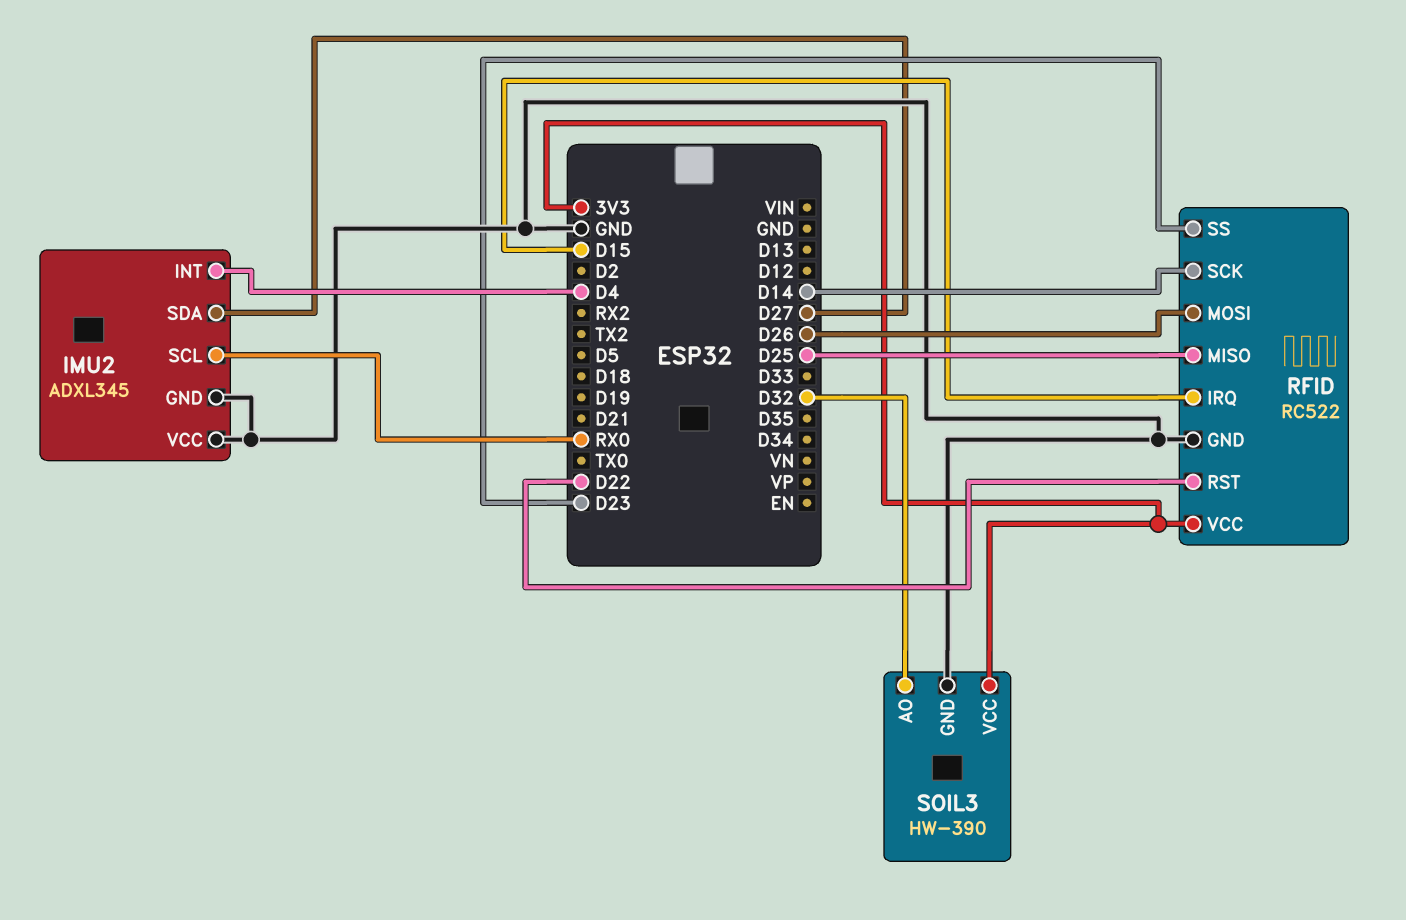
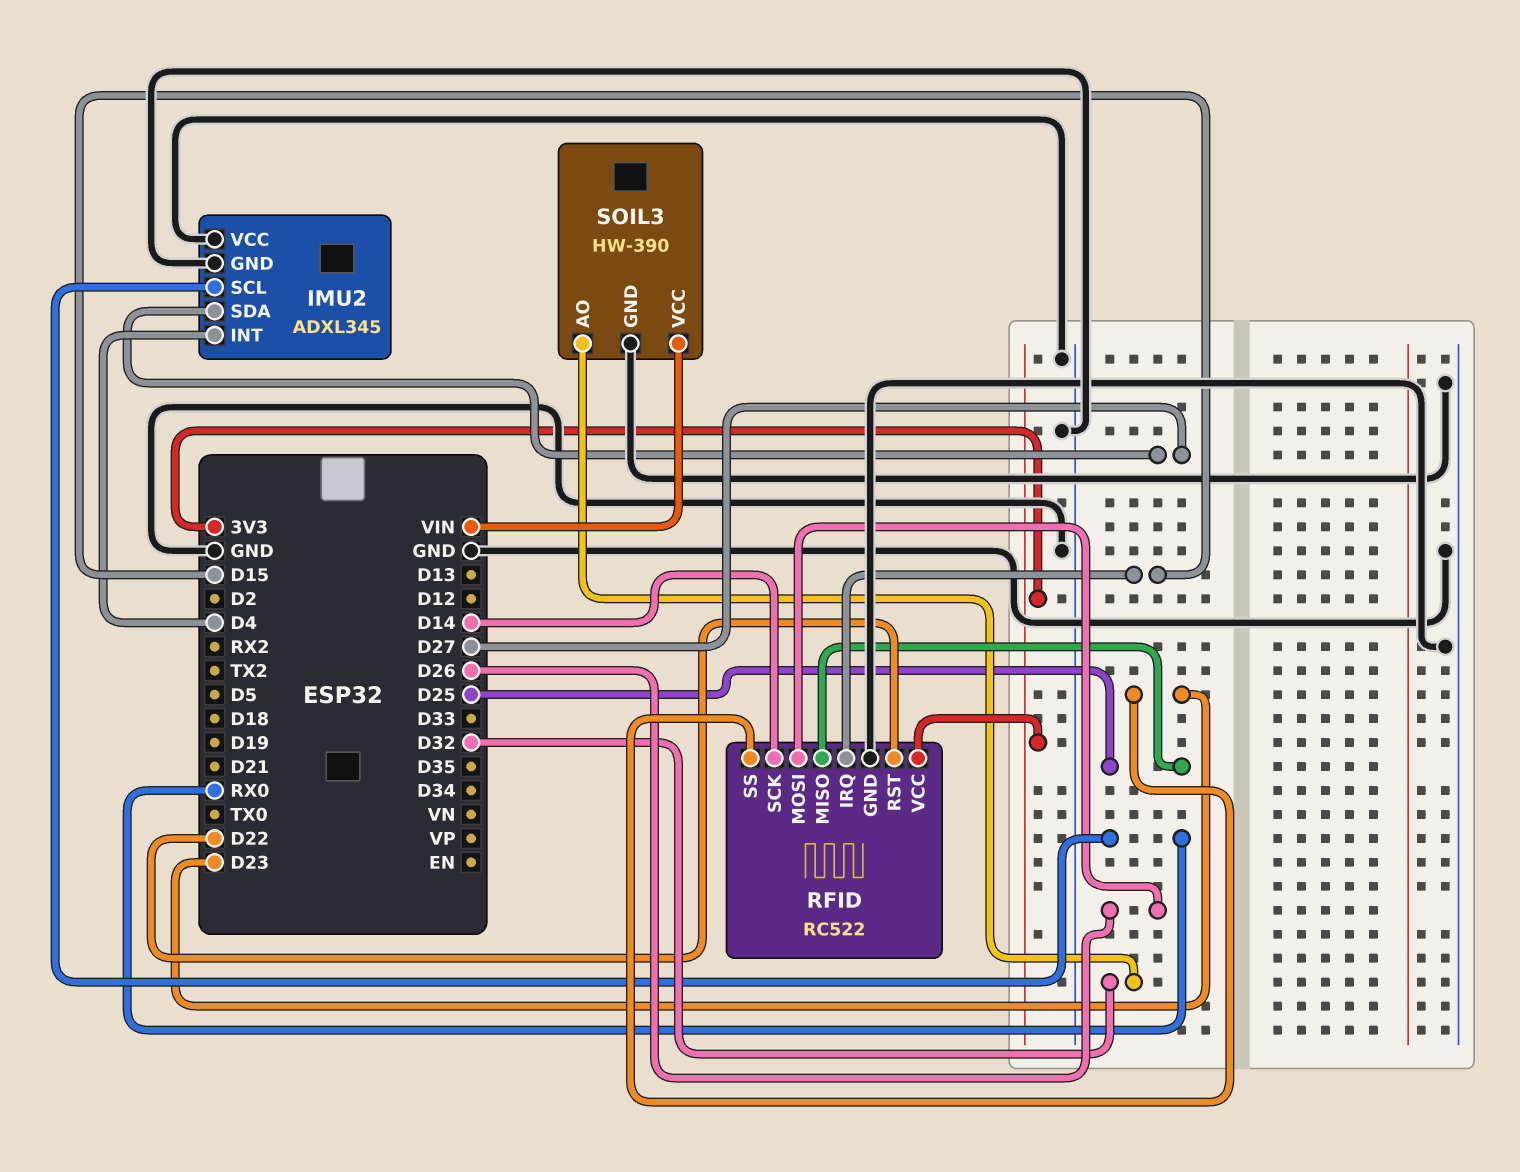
SOIL3 pin VCC: 3V3 -> VIN

